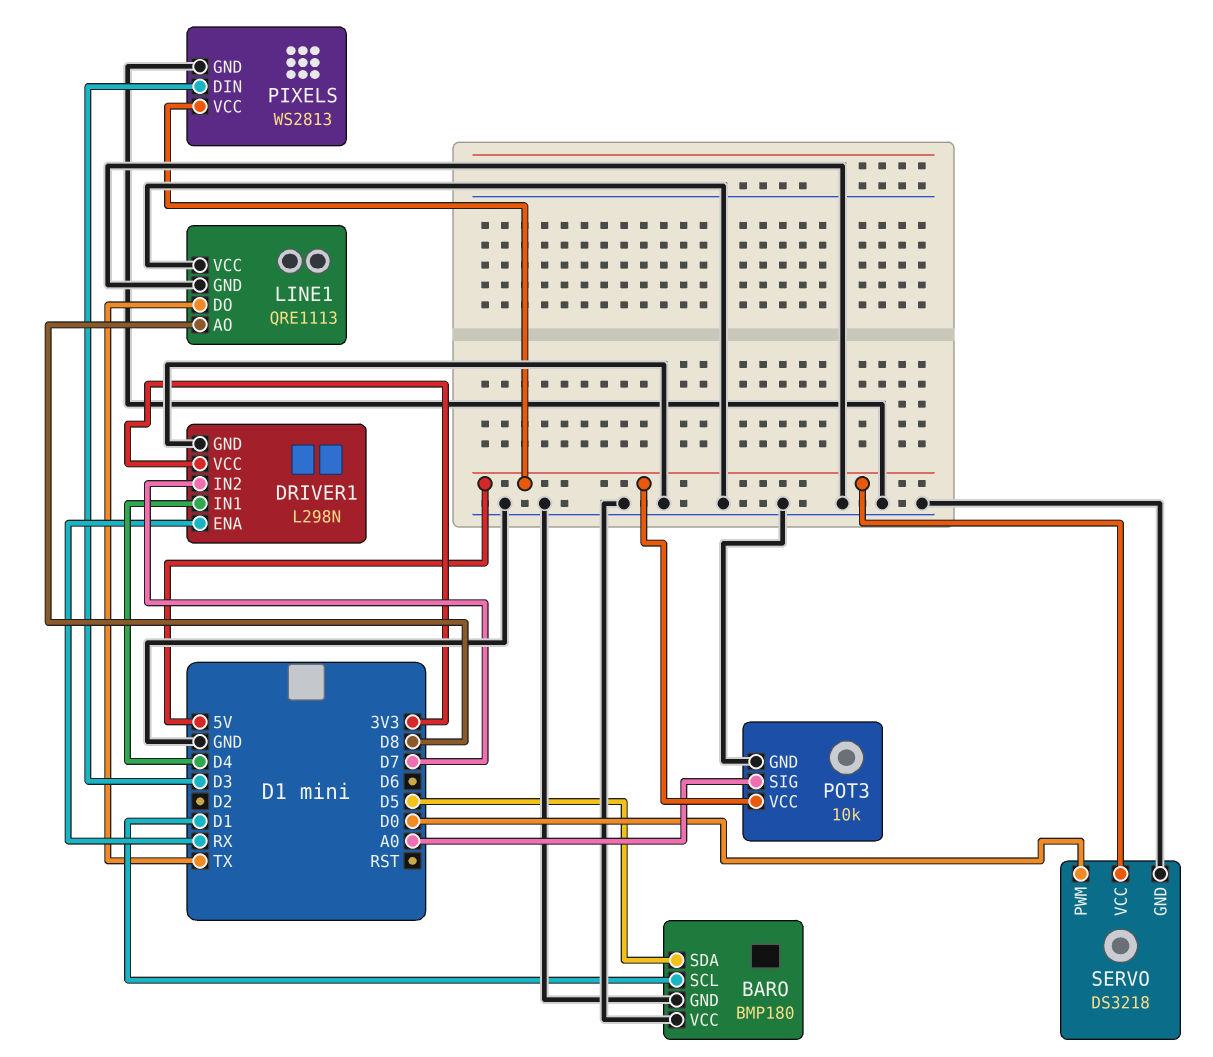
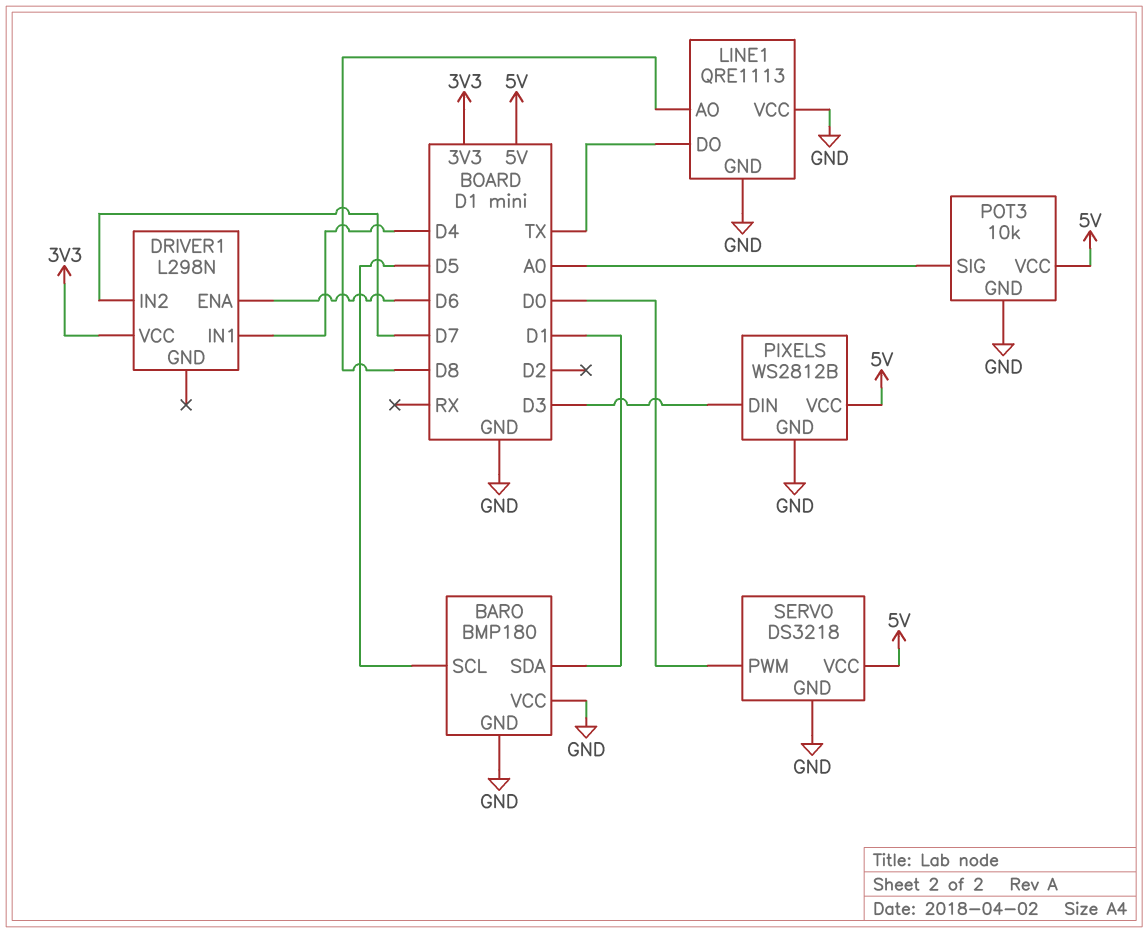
BARO pin SCL: D1 -> D5
BARO pin SDA: D5 -> D1
DRIVER1 pin ENA: RX -> D6
DRIVER1 pin GND: GND -> none
PIXELS: WS2813 -> WS2812B

